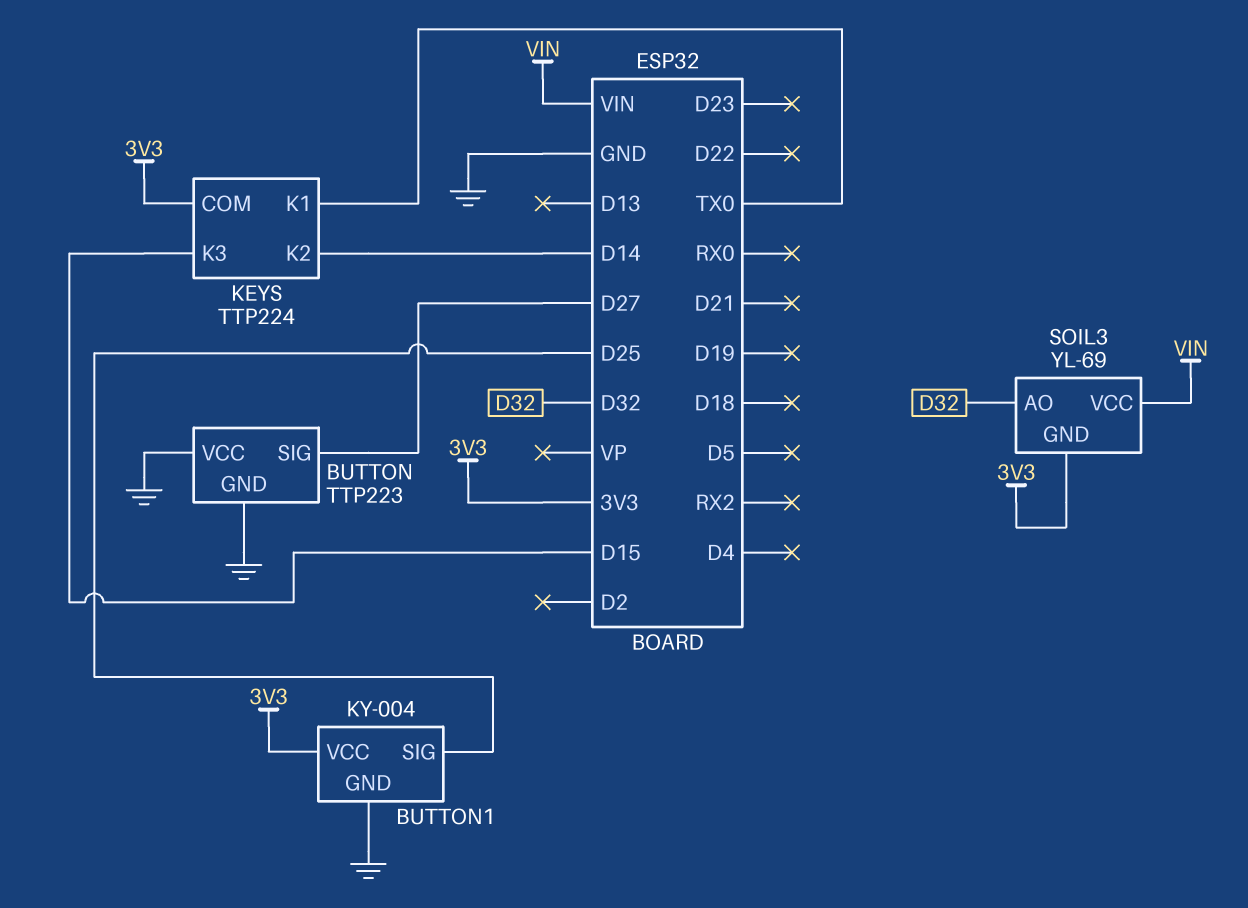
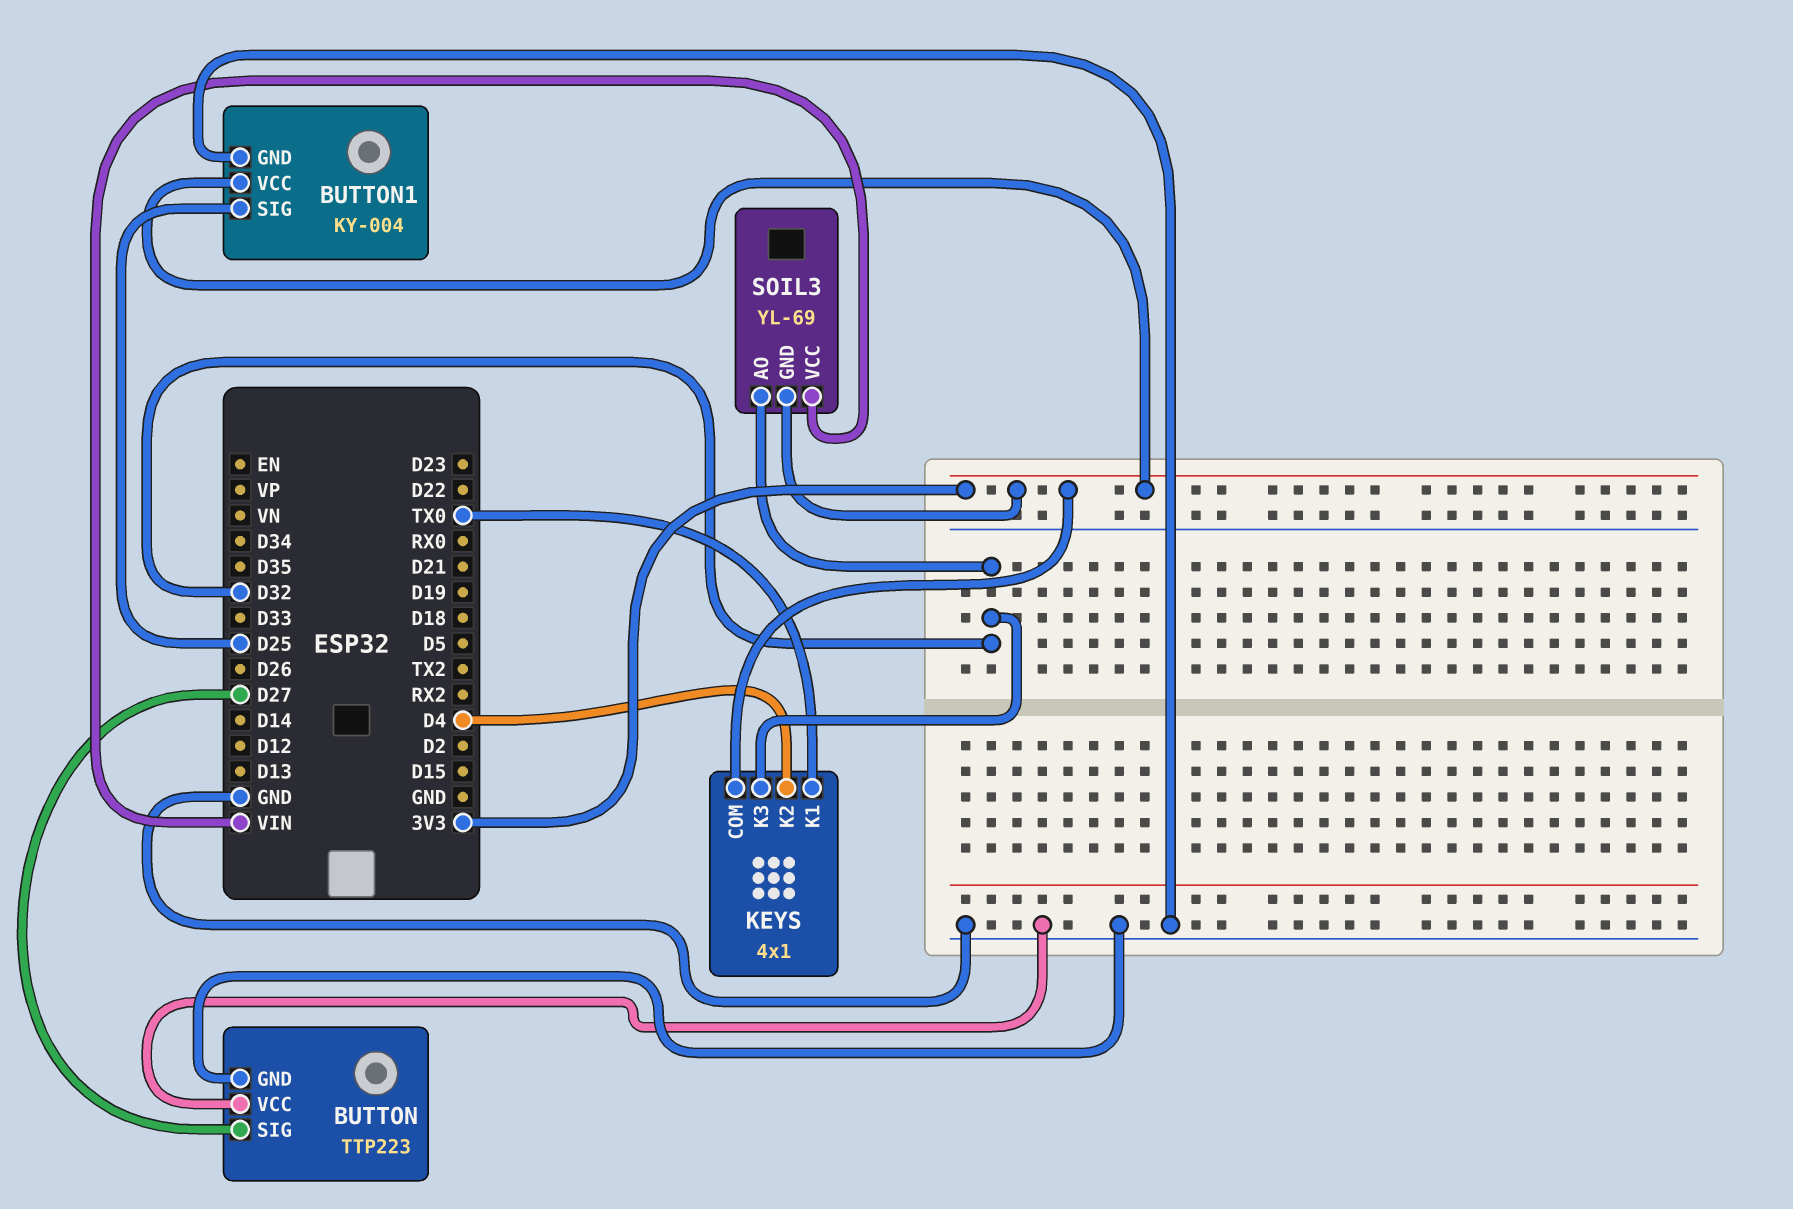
KEYS: TTP224 -> 4x1
KEYS pin K2: D14 -> D4
KEYS pin K3: D15 -> D32

